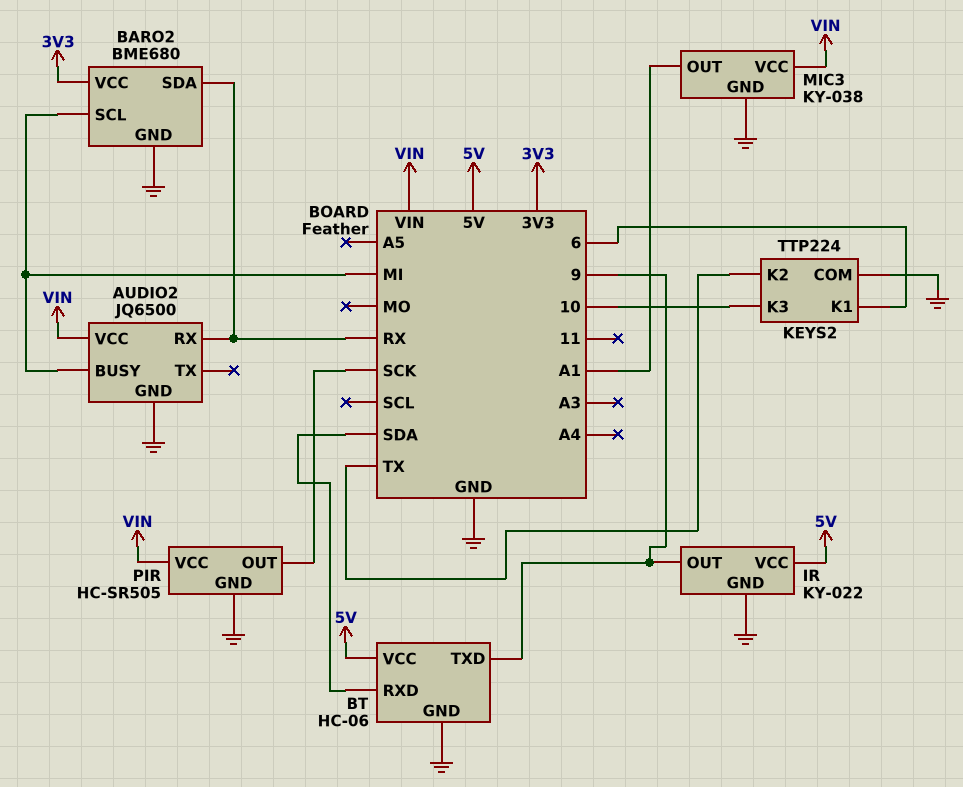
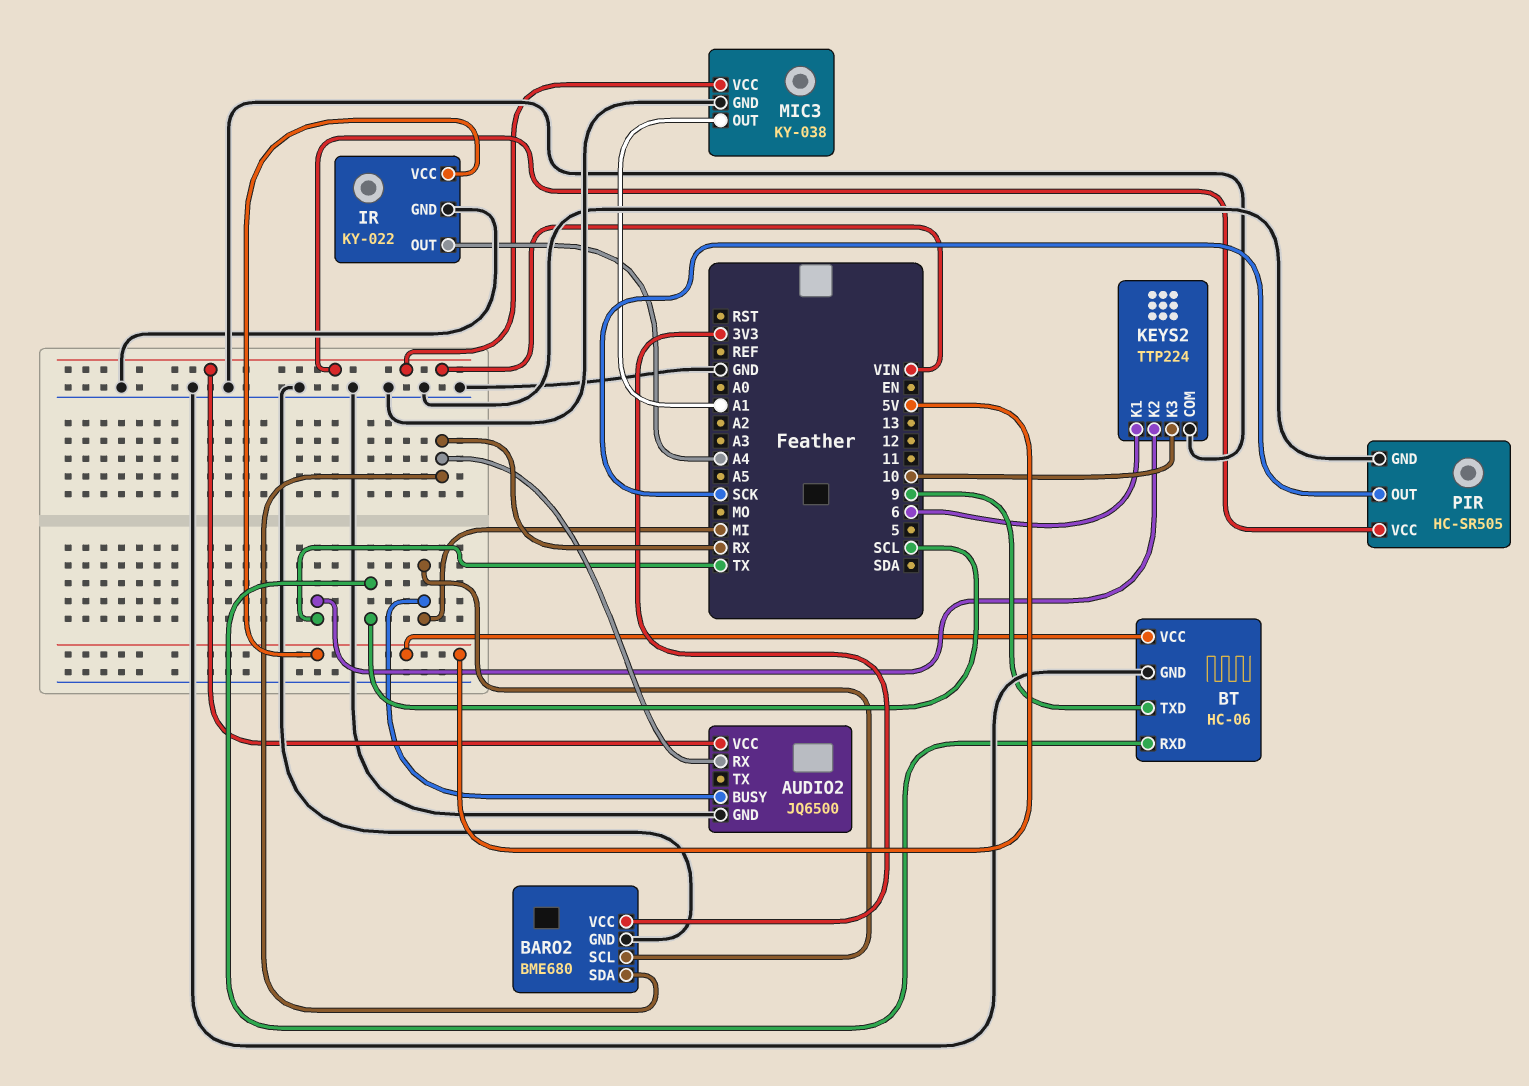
BT pin RXD: SDA -> SCL
IR pin OUT: 9 -> A4

